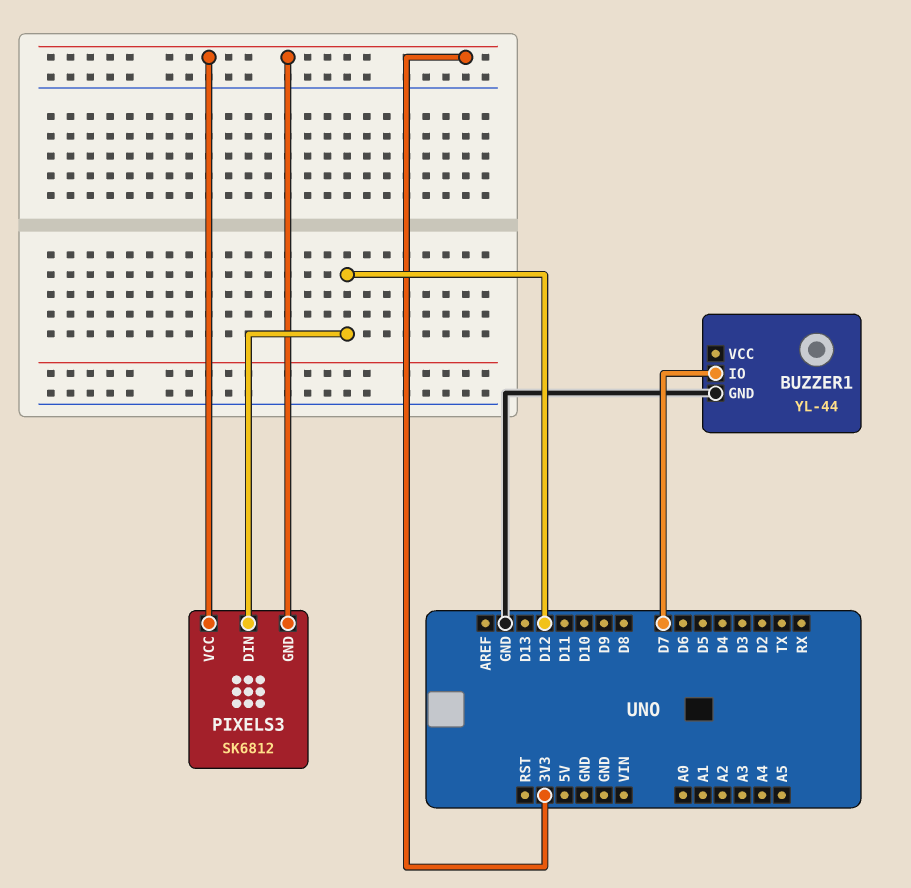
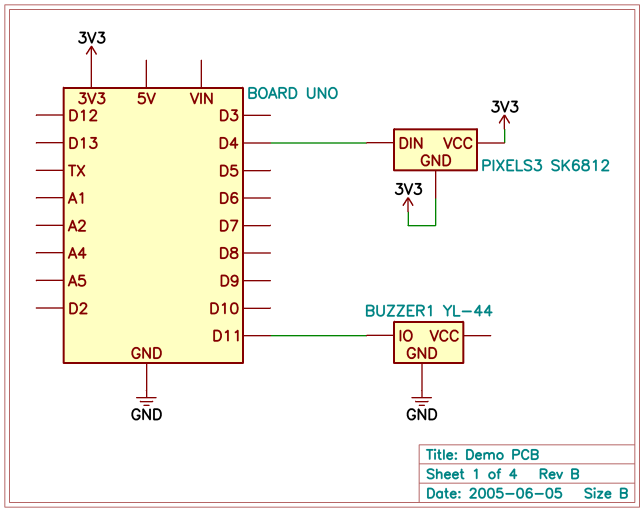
BUZZER1 pin IO: D7 -> D11
PIXELS3 pin DIN: D12 -> D4

